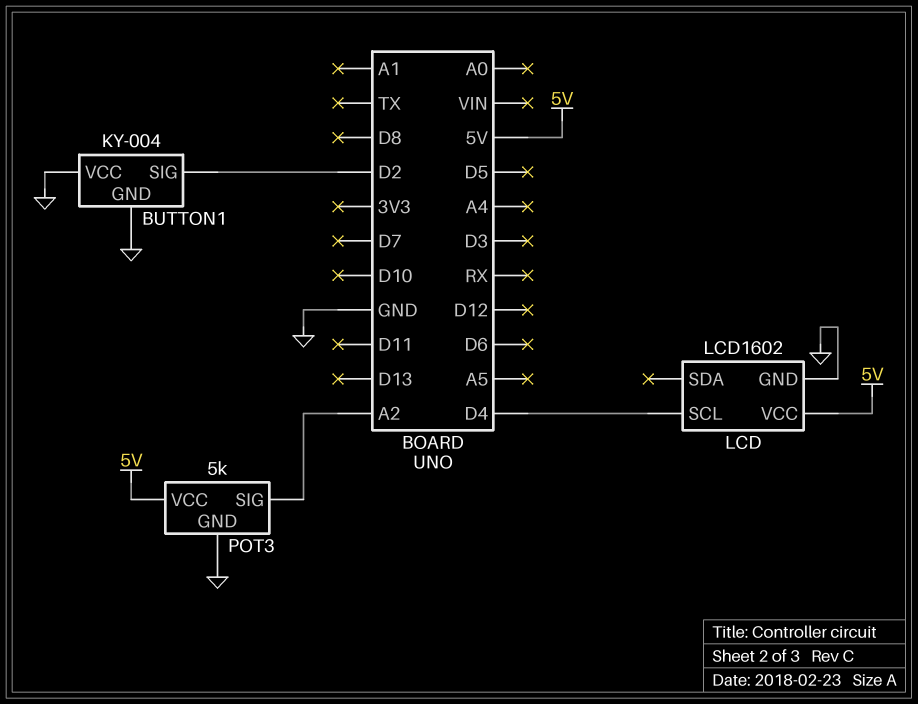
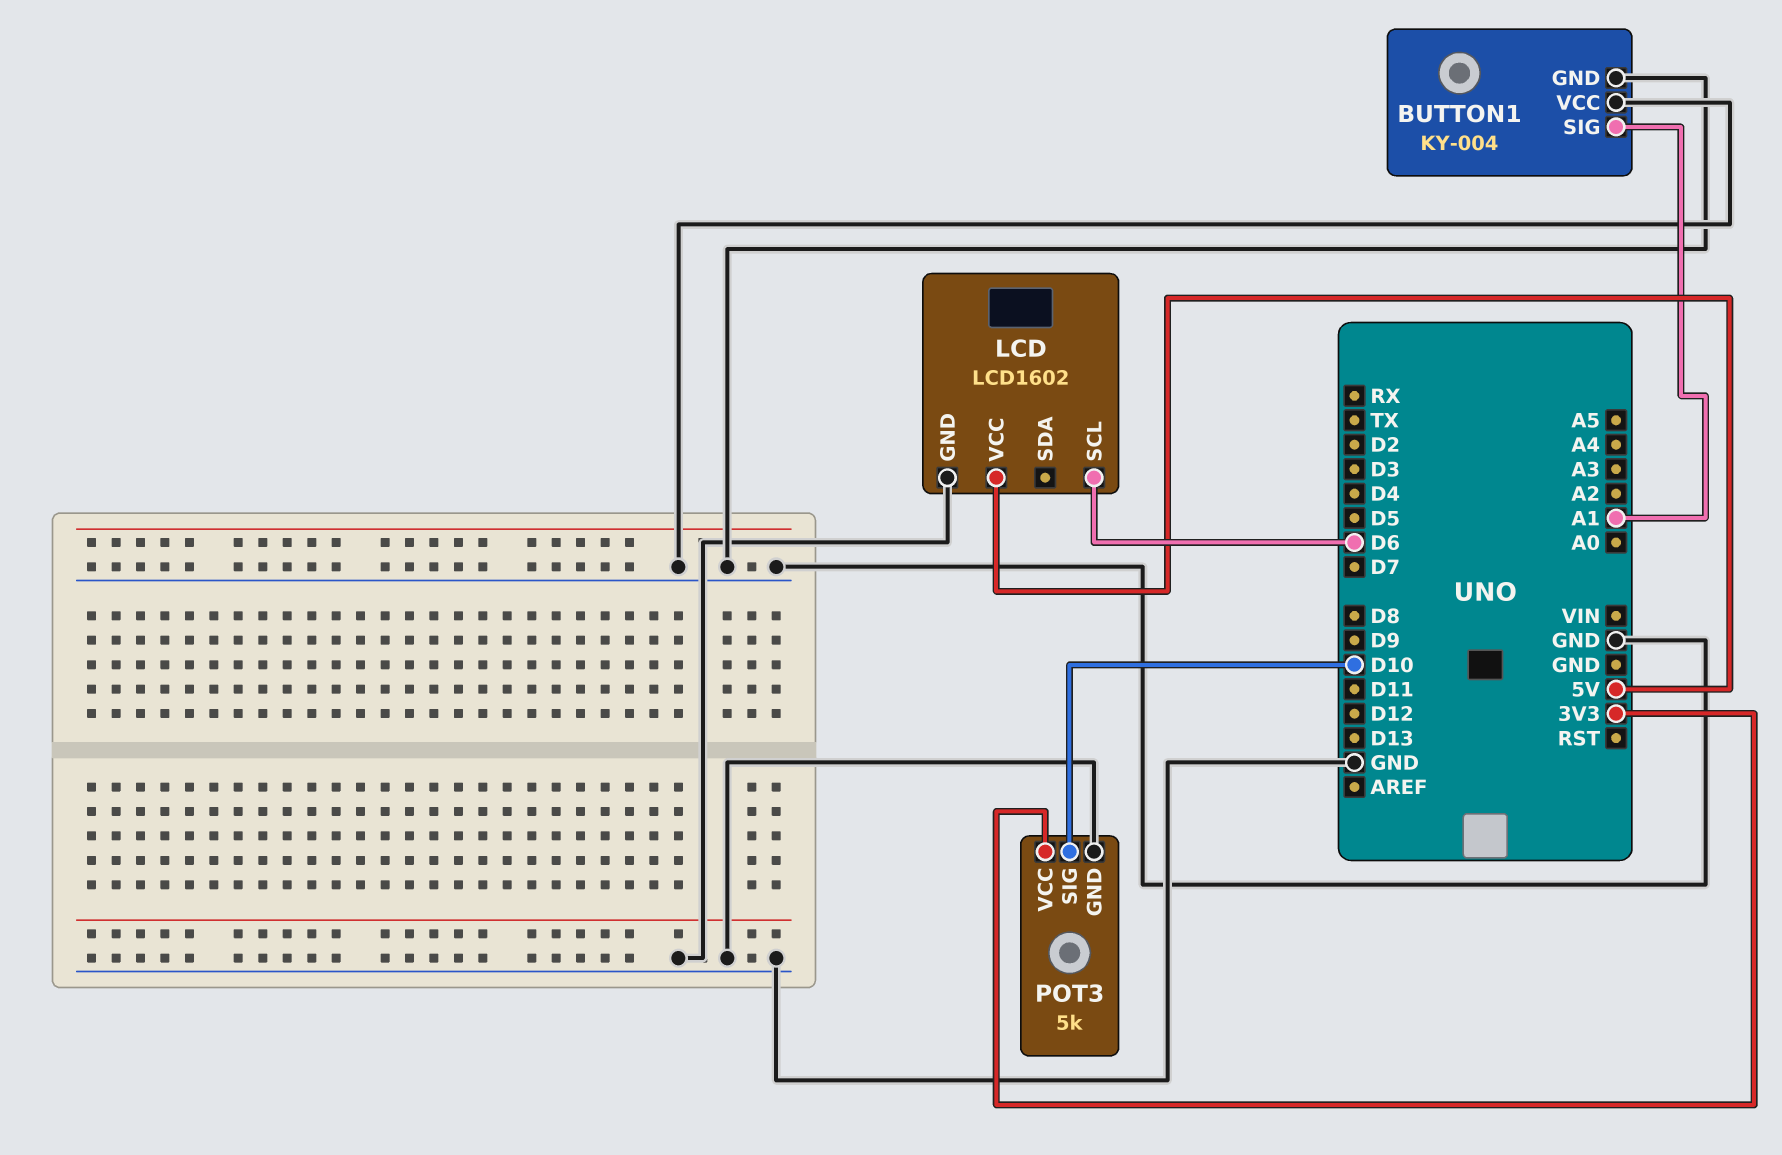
BUTTON1 pin SIG: D2 -> A1
LCD pin SCL: D4 -> D6
POT3 pin SIG: A2 -> D10
POT3 pin VCC: 5V -> 3V3

